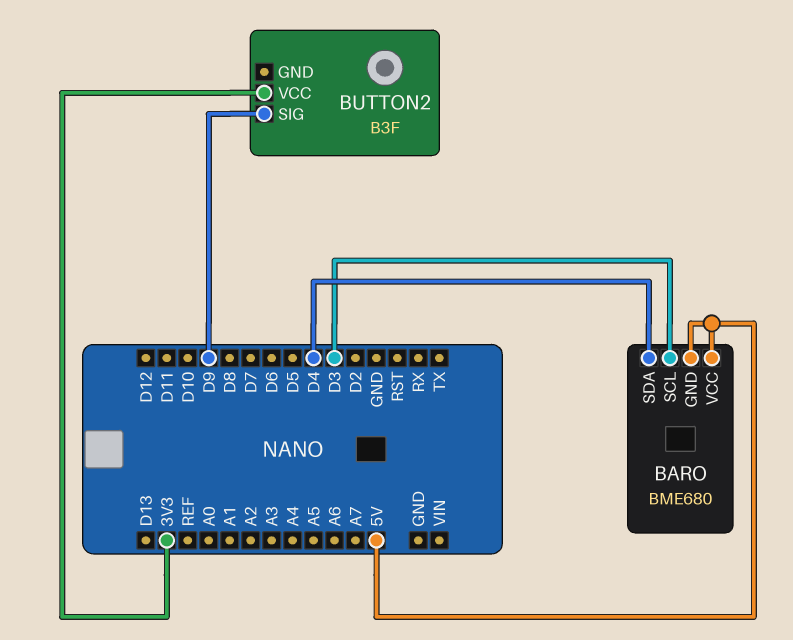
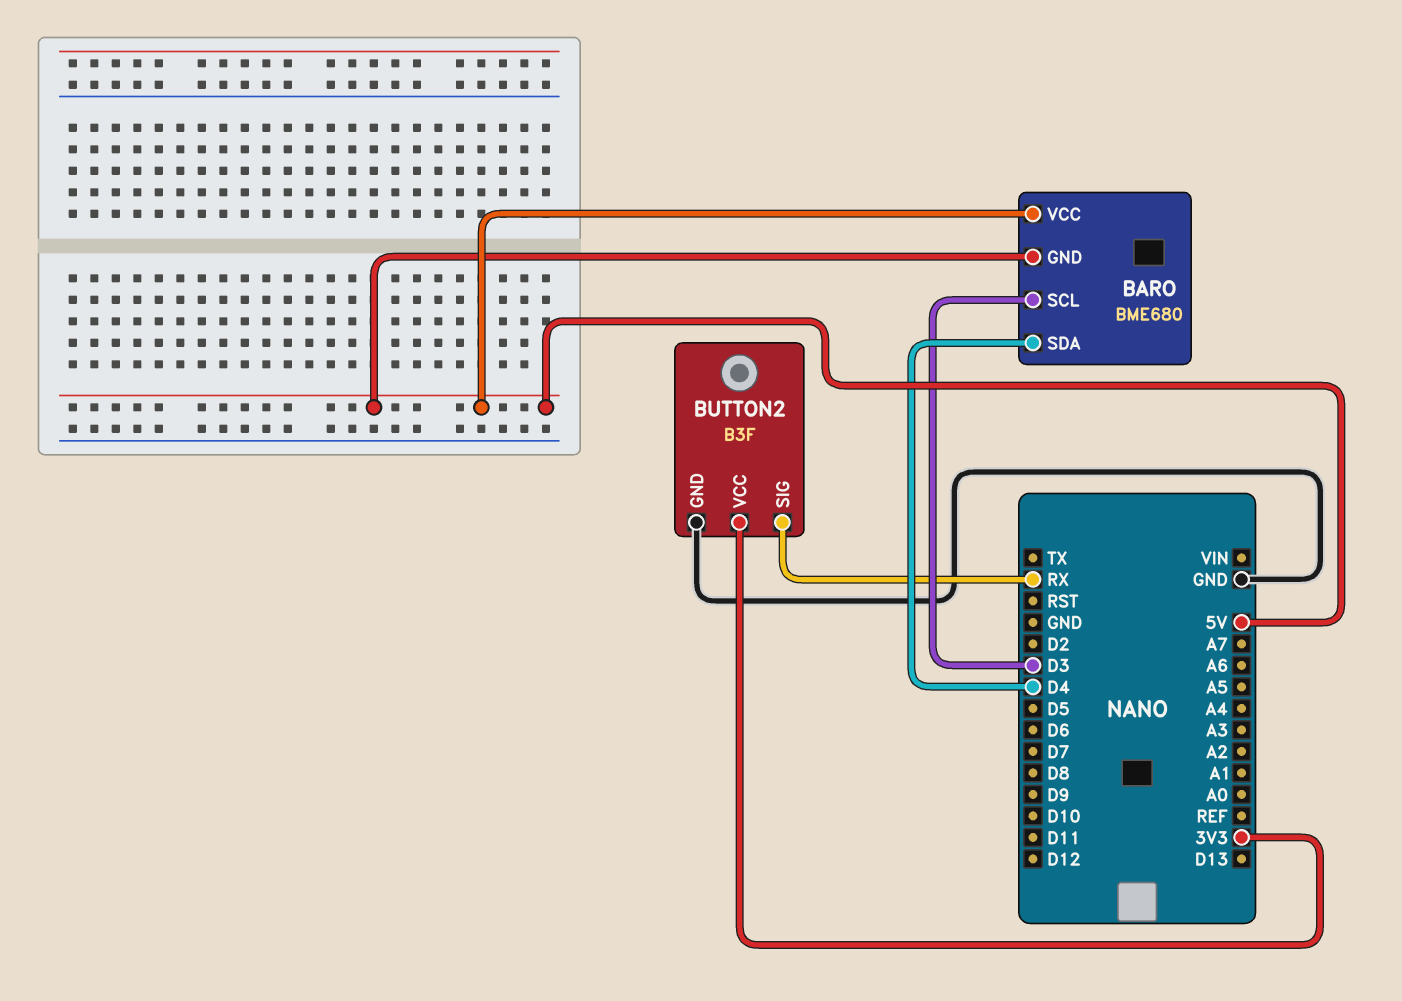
BUTTON2 pin GND: none -> GND
BUTTON2 pin SIG: D9 -> RX

